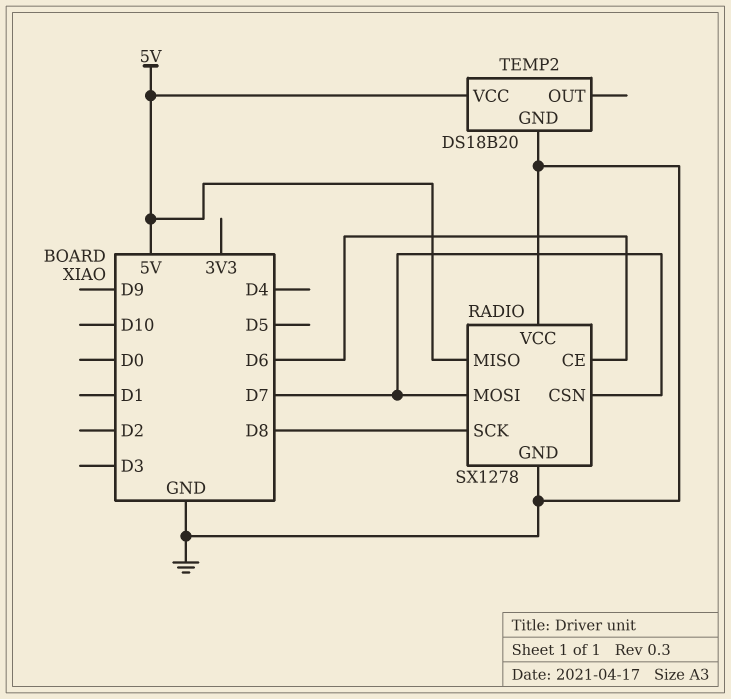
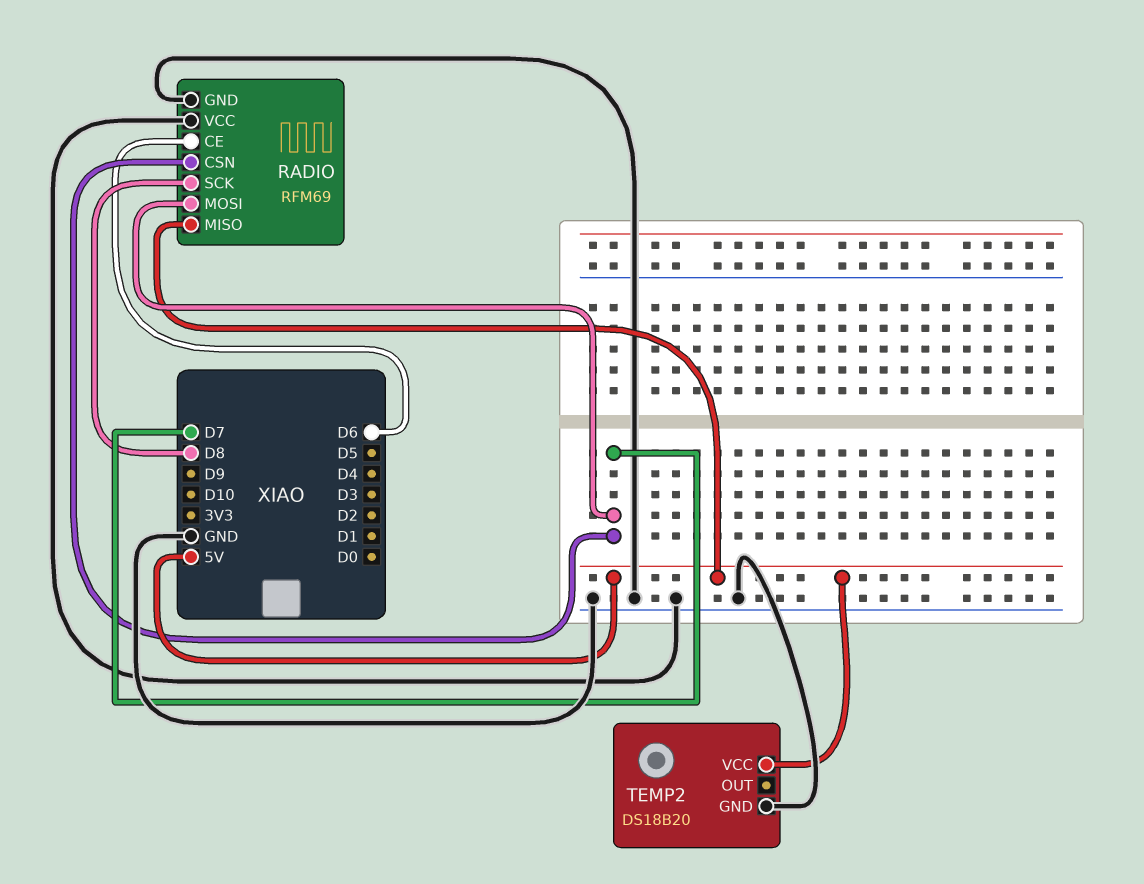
RADIO: SX1278 -> RFM69

